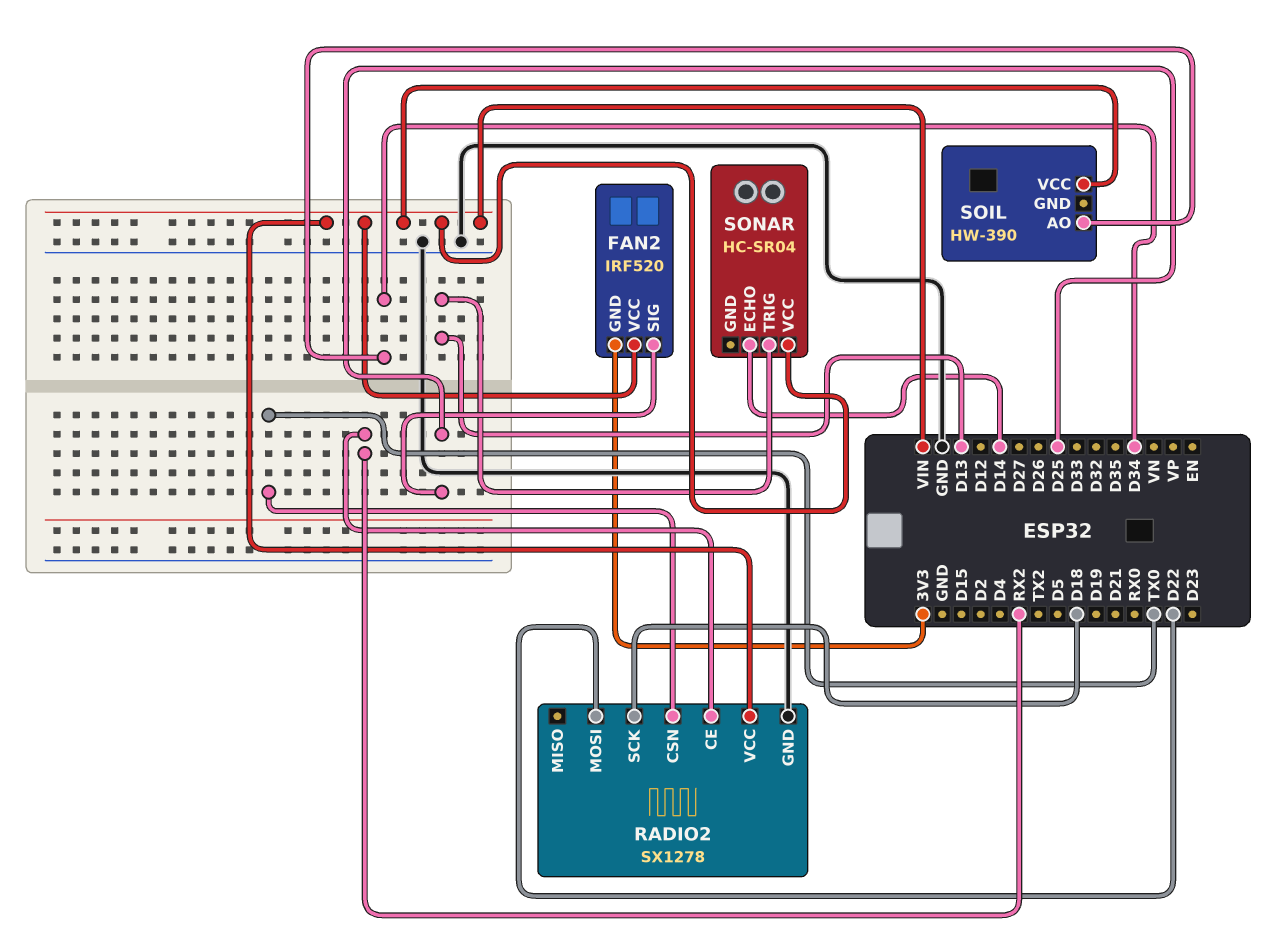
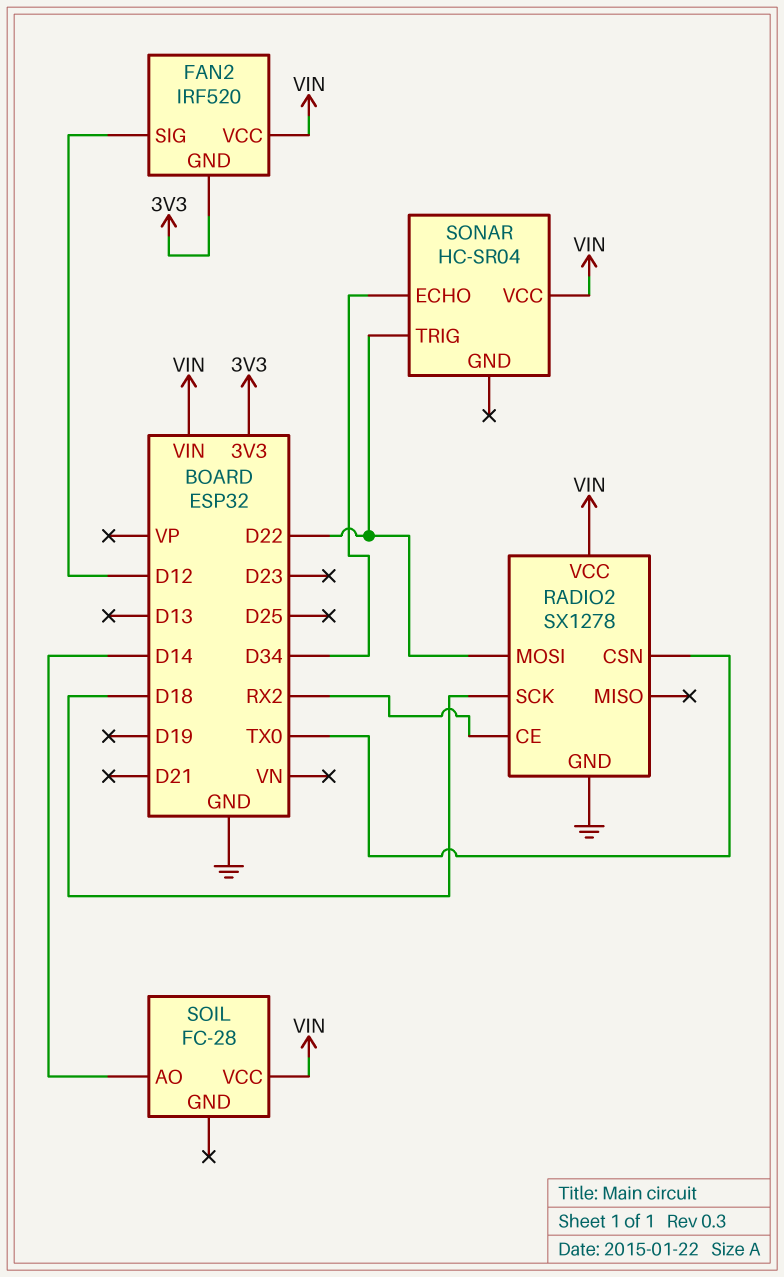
FAN2 pin SIG: D25 -> D12
SOIL: HW-390 -> FC-28
SOIL pin AO: D34 -> D14
SONAR pin ECHO: D14 -> D34
SONAR pin TRIG: D13 -> D22

